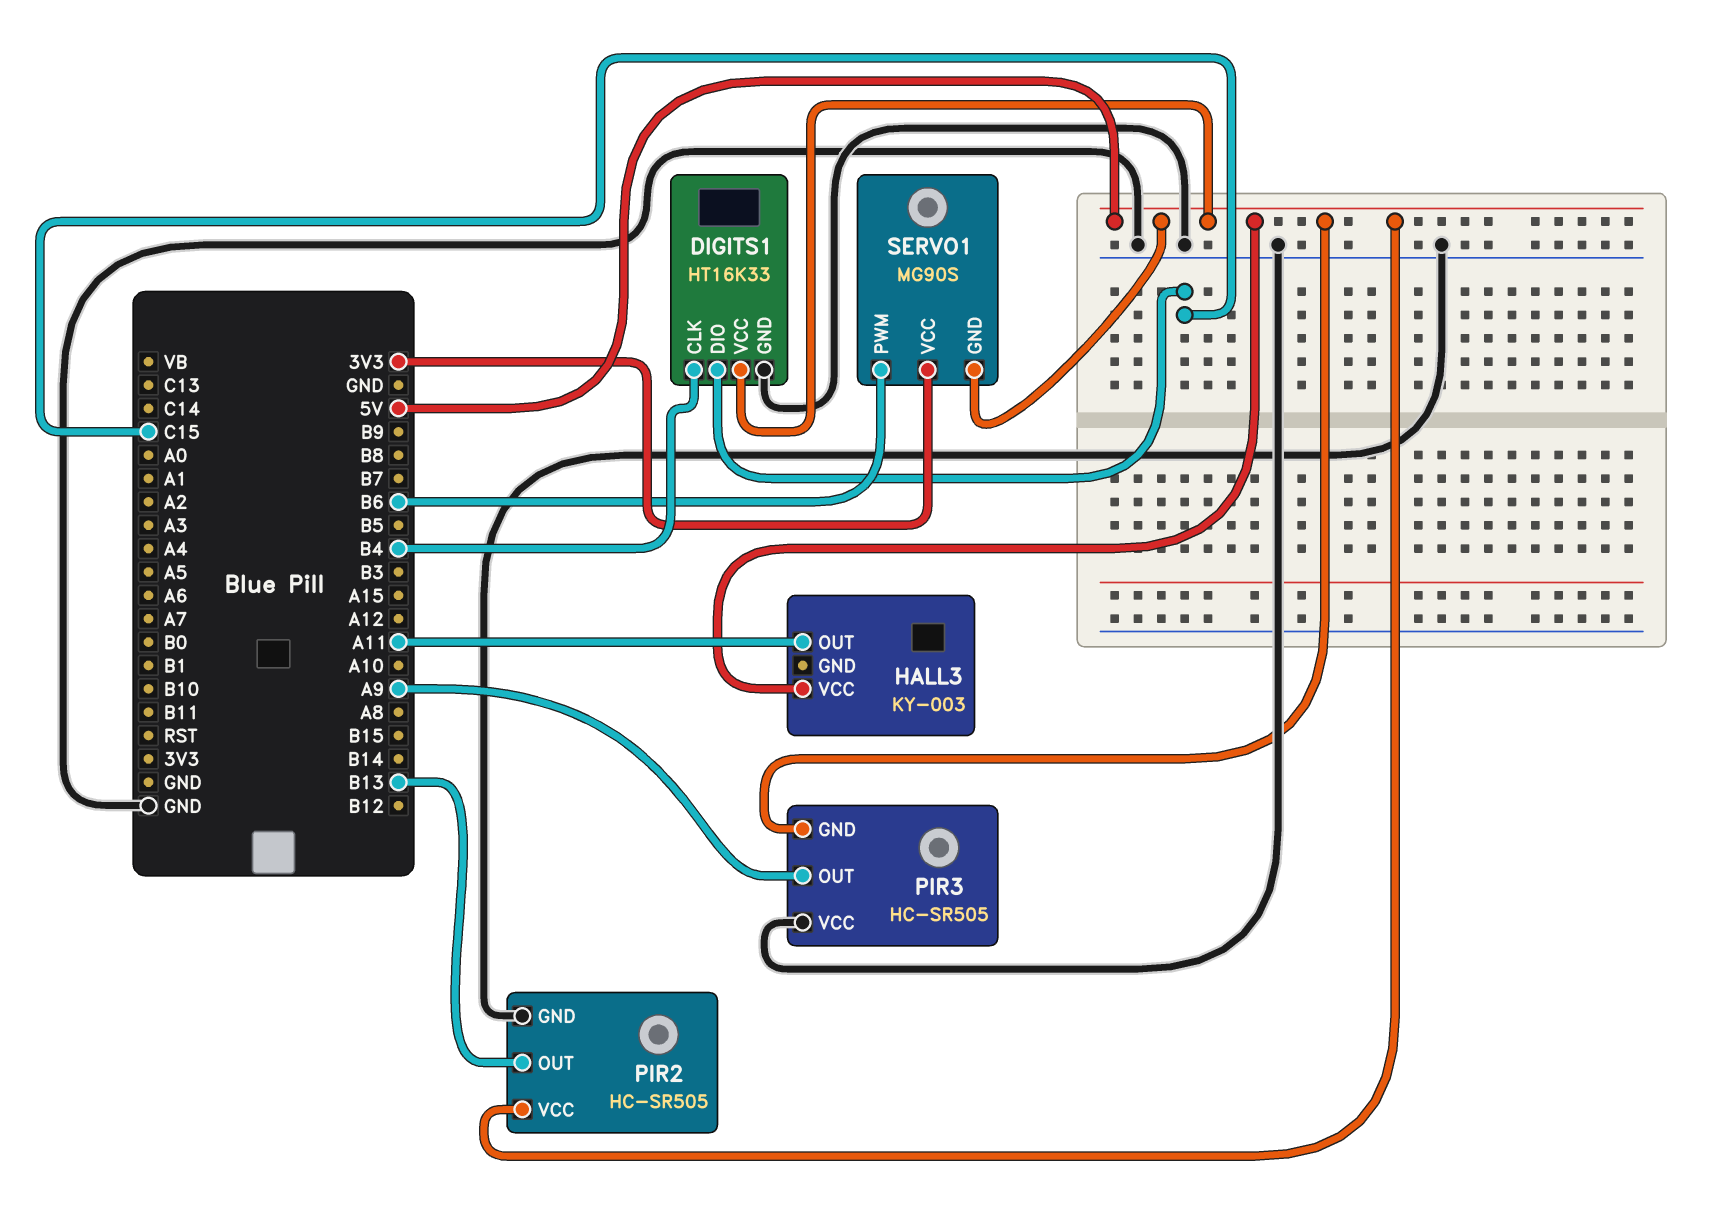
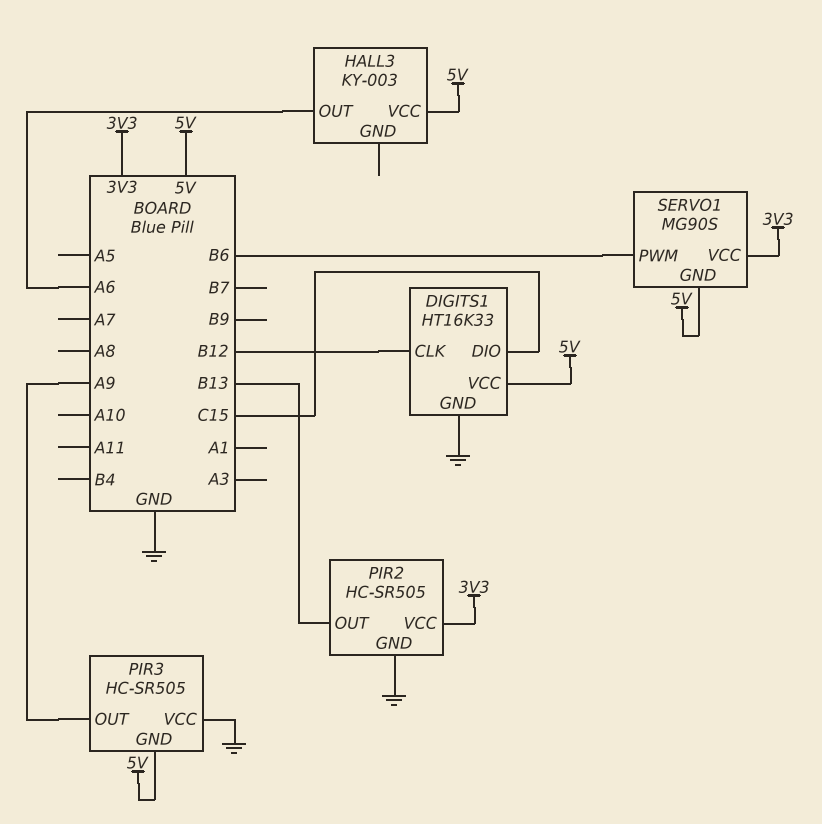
DIGITS1 pin CLK: B4 -> B12
HALL3 pin OUT: A11 -> A6
PIR2 pin VCC: 5V -> 3V3

